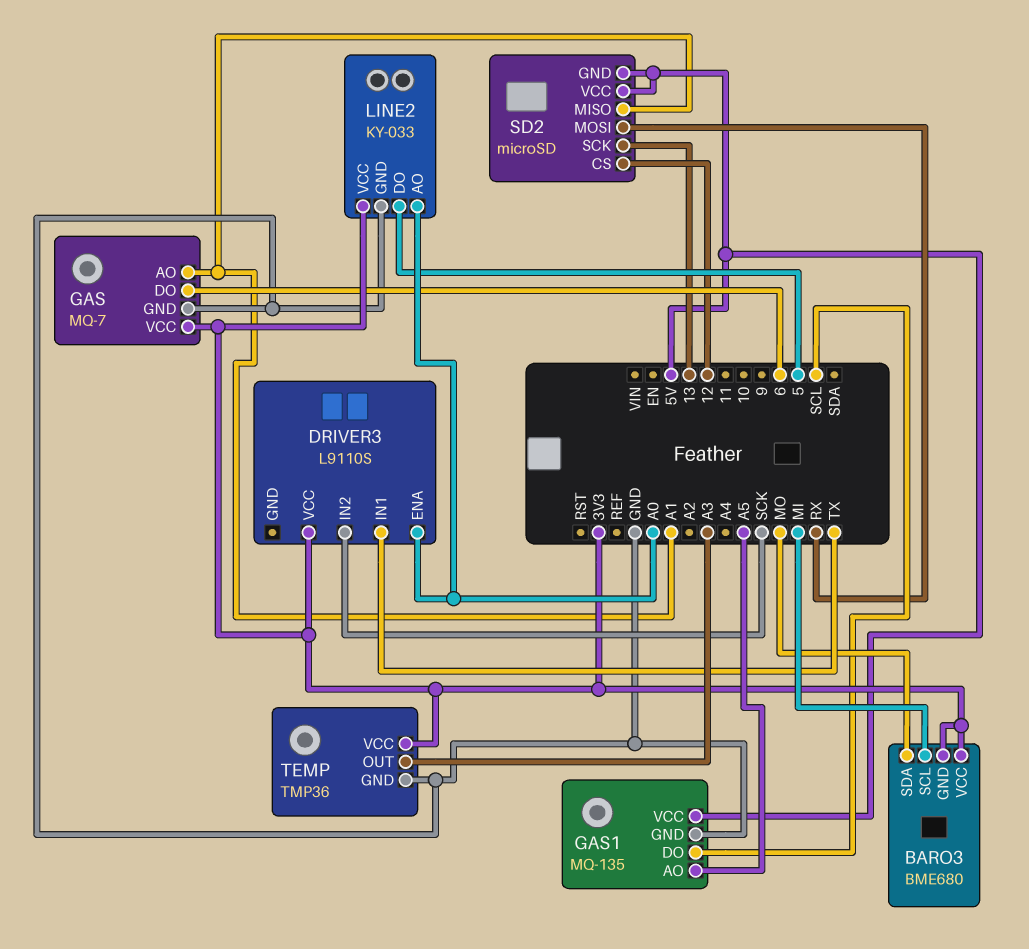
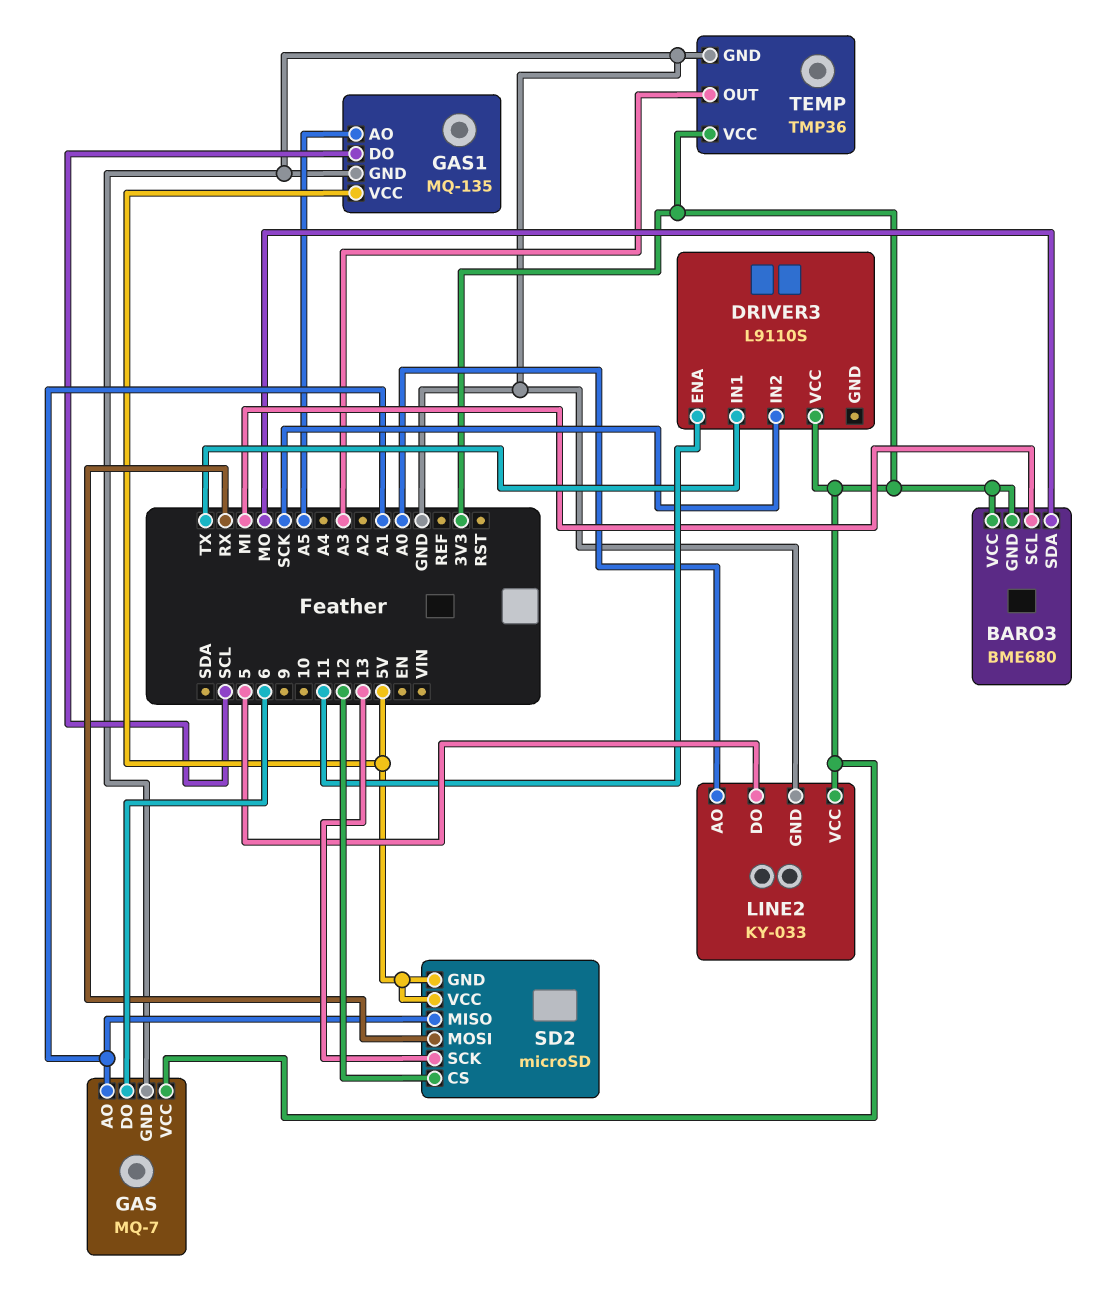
DRIVER3 pin ENA: A0 -> 11

